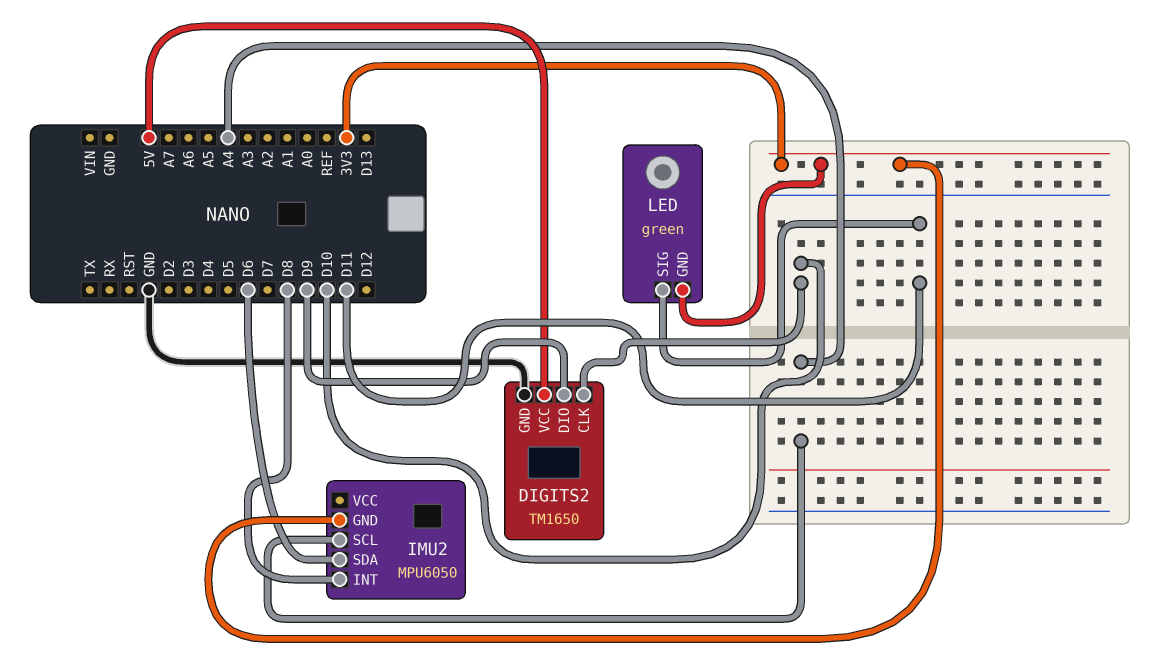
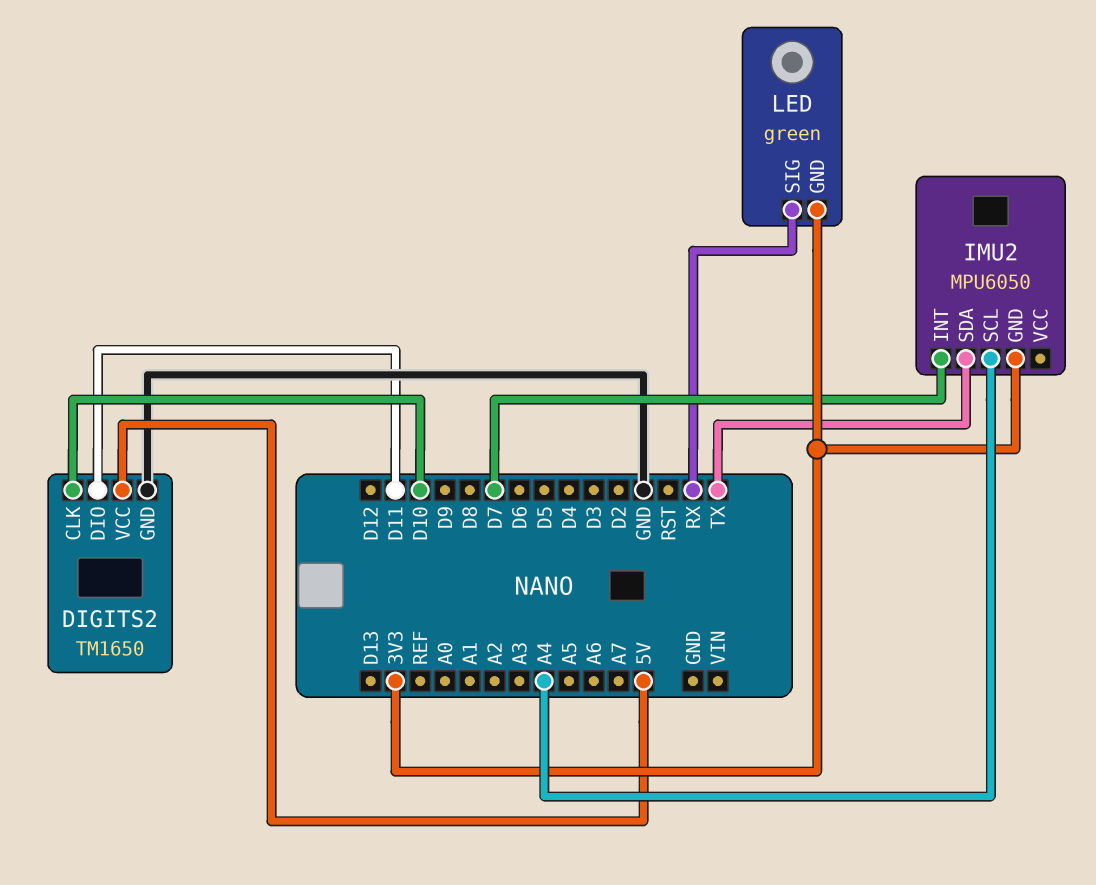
DIGITS2 pin DIO: D9 -> D11
IMU2 pin INT: D8 -> D7
IMU2 pin SDA: D6 -> TX
LED pin SIG: D11 -> RX

